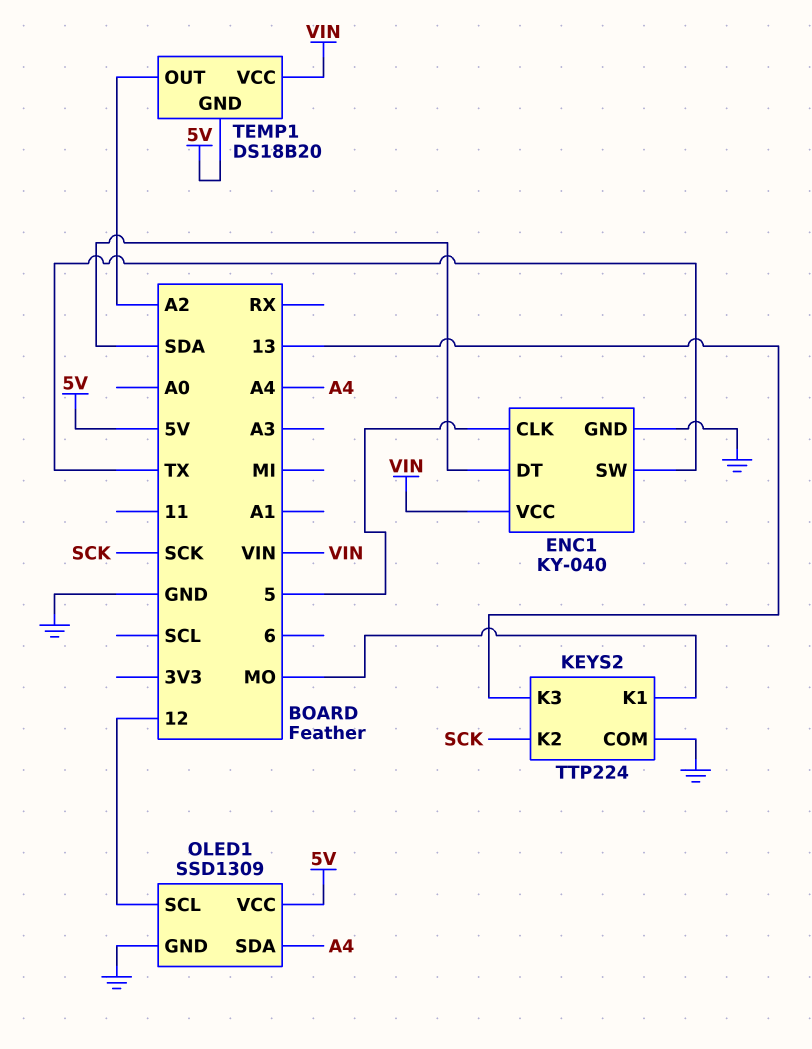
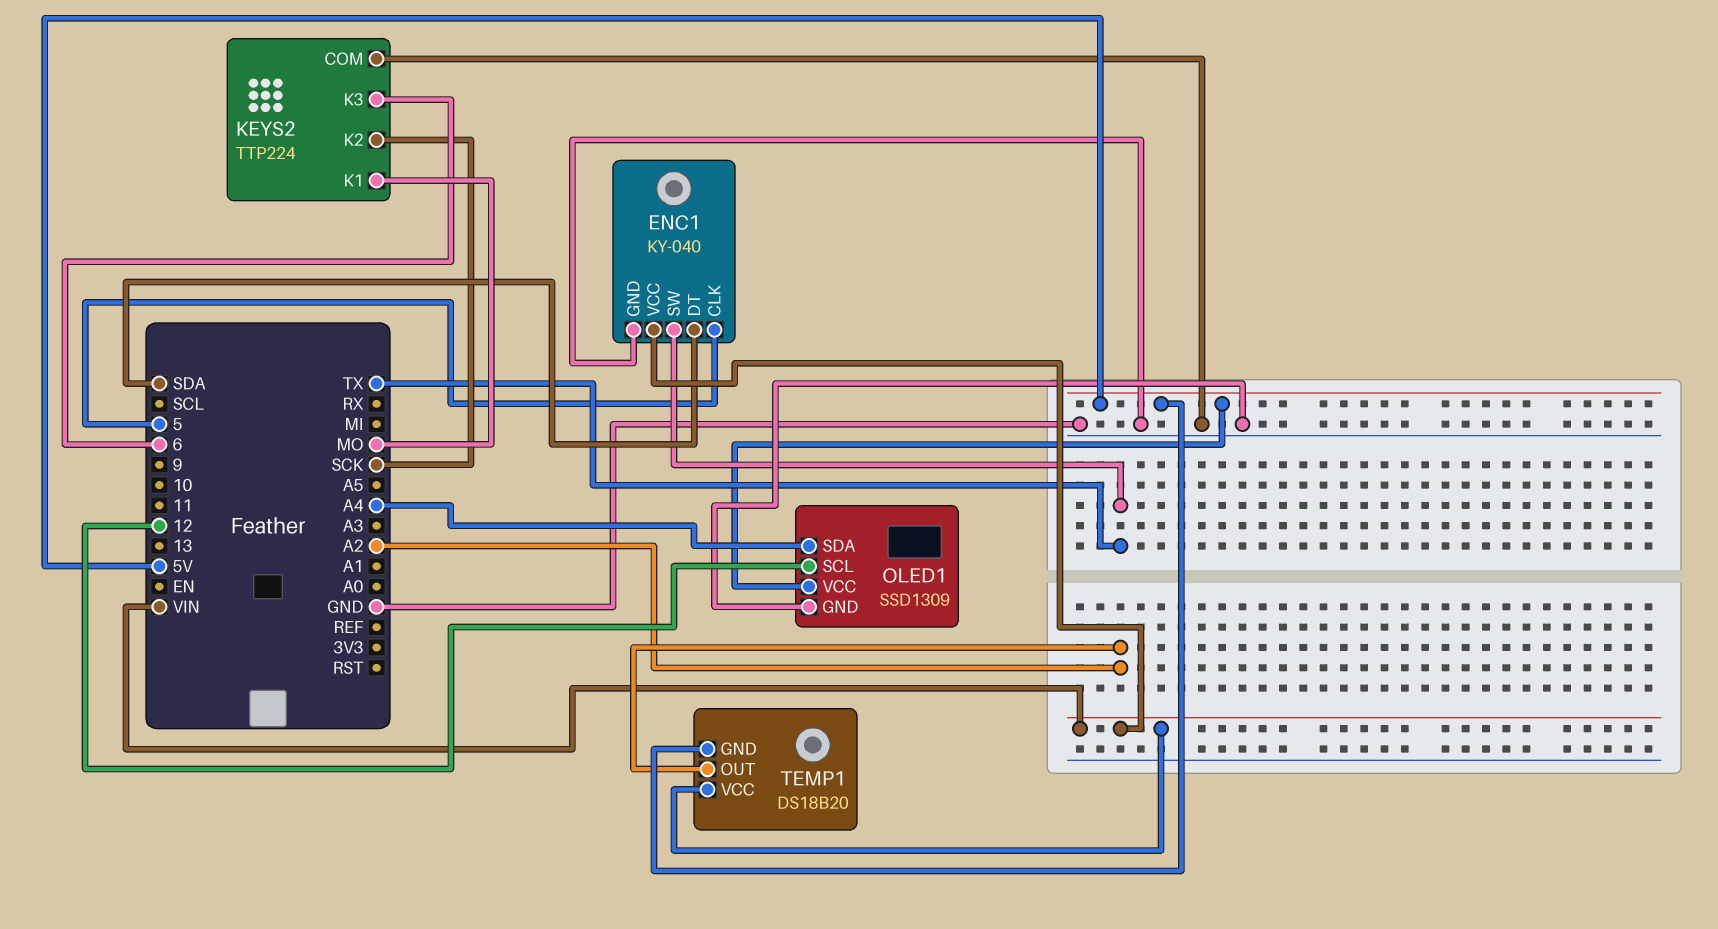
KEYS2 pin K3: 13 -> 6

